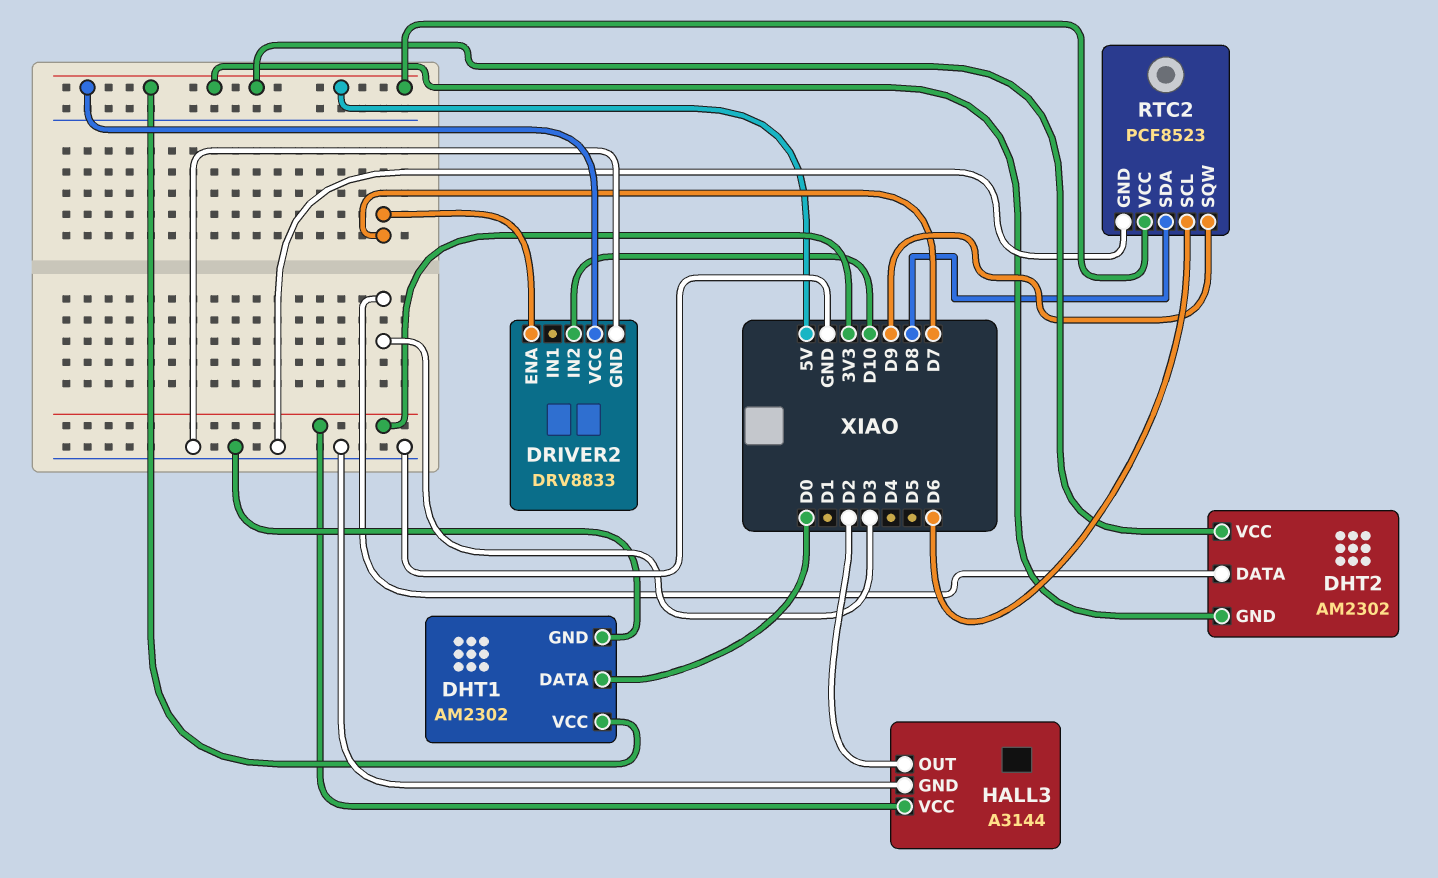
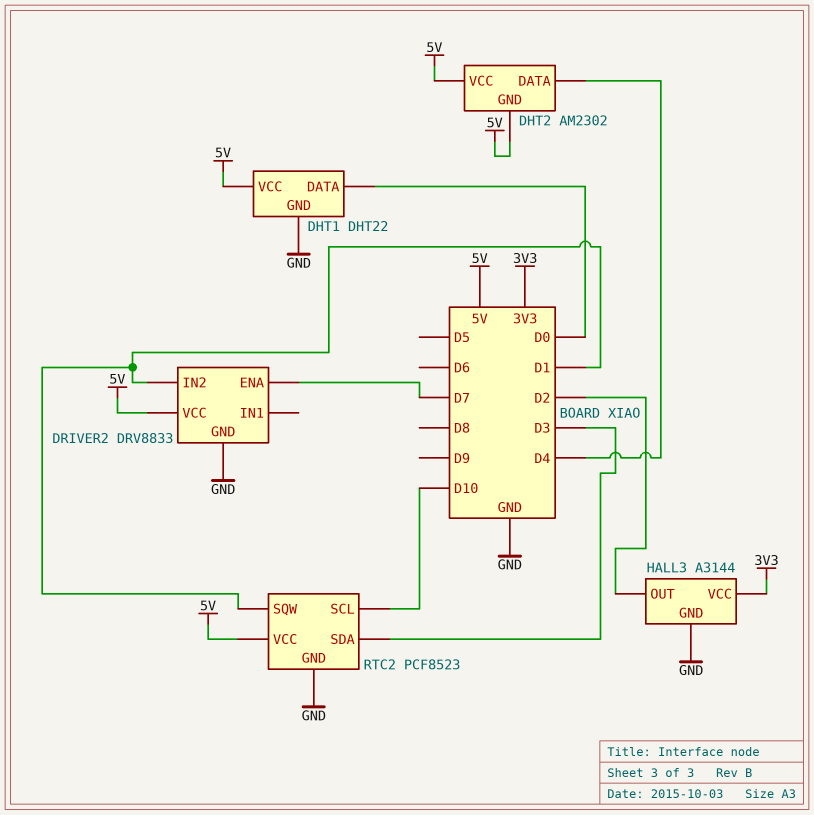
DHT1: AM2302 -> DHT22
DHT2 pin DATA: D3 -> D4
DRIVER2 pin IN2: D10 -> D1
RTC2 pin SCL: D6 -> D10
RTC2 pin SDA: D8 -> D3
RTC2 pin SQW: D9 -> D1

